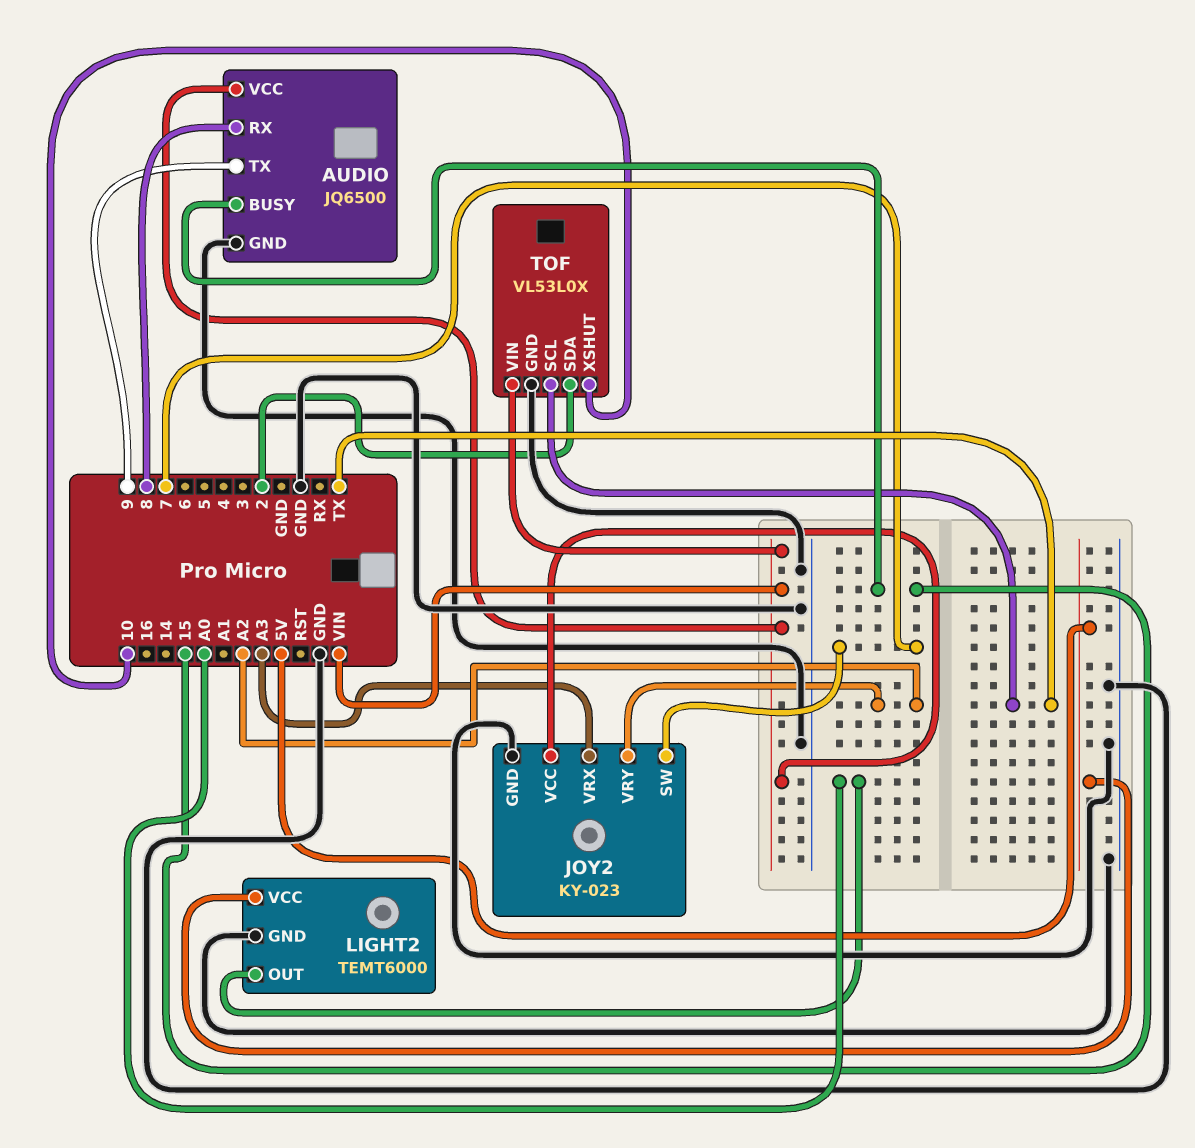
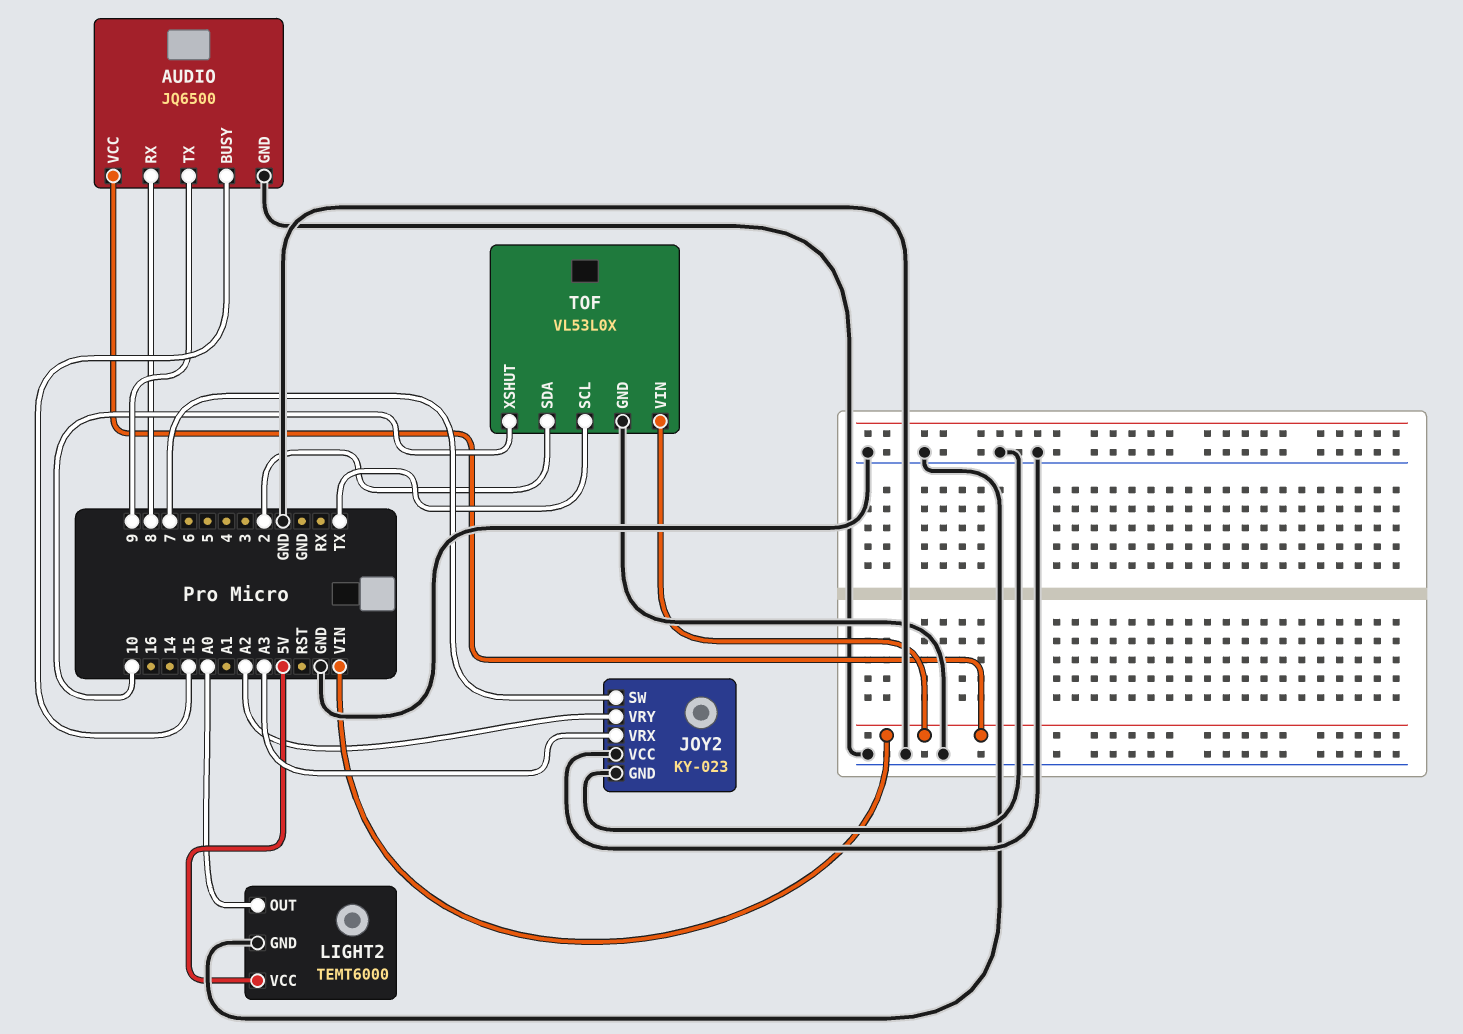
JOY2 pin VCC: VIN -> GND

